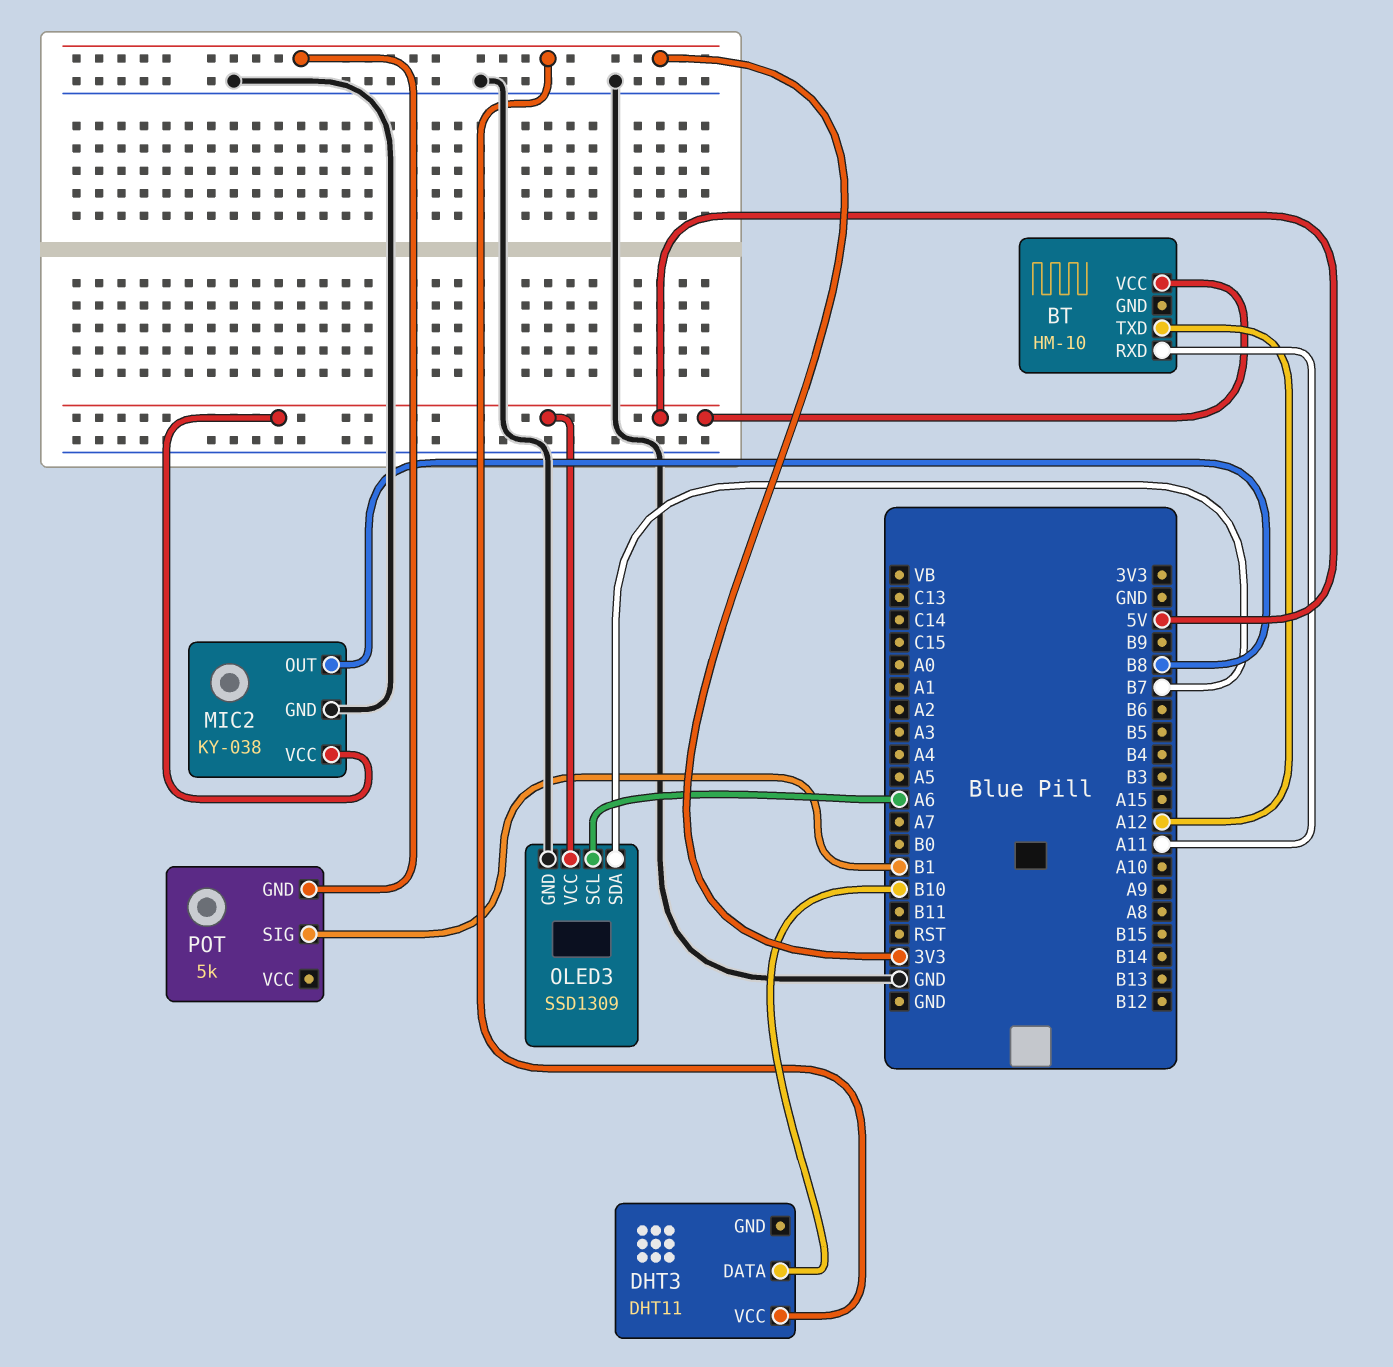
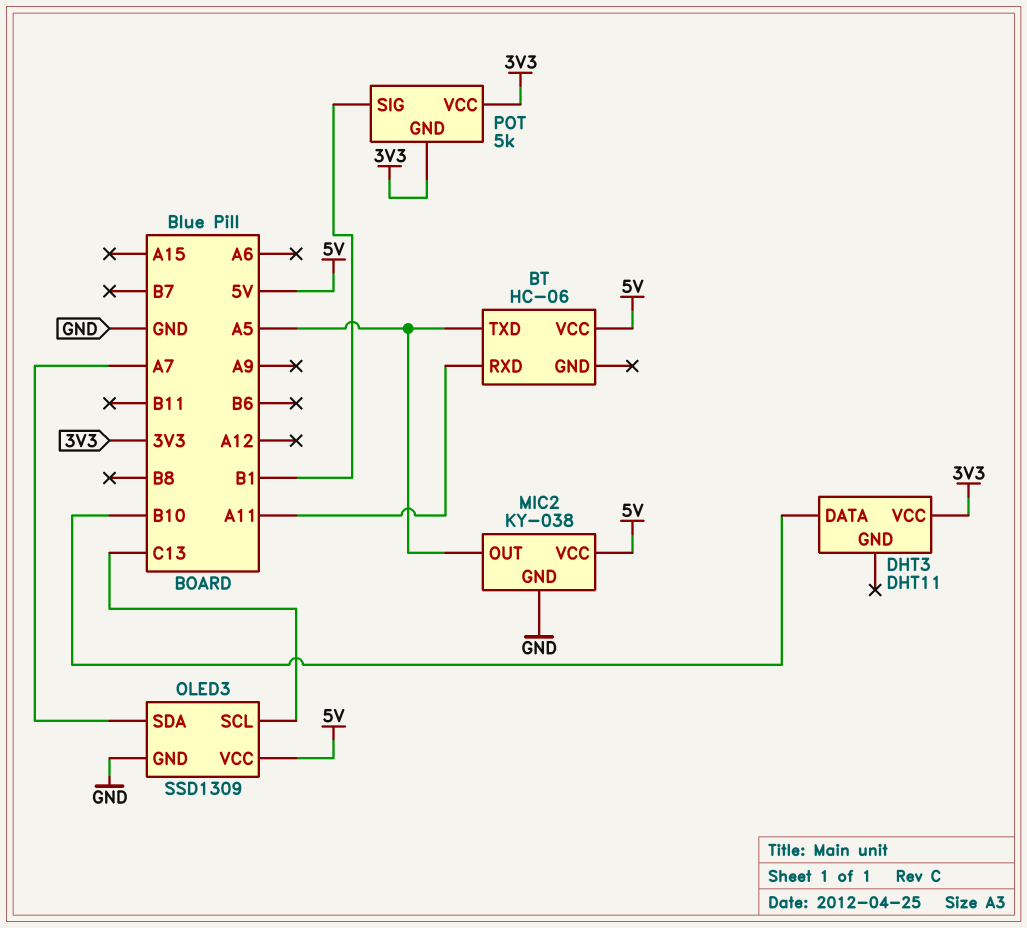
BT: HM-10 -> HC-06
BT pin TXD: A12 -> A5
MIC2 pin OUT: B8 -> A5
OLED3 pin SCL: A6 -> C13
OLED3 pin SDA: B7 -> A7
POT pin VCC: none -> 3V3

